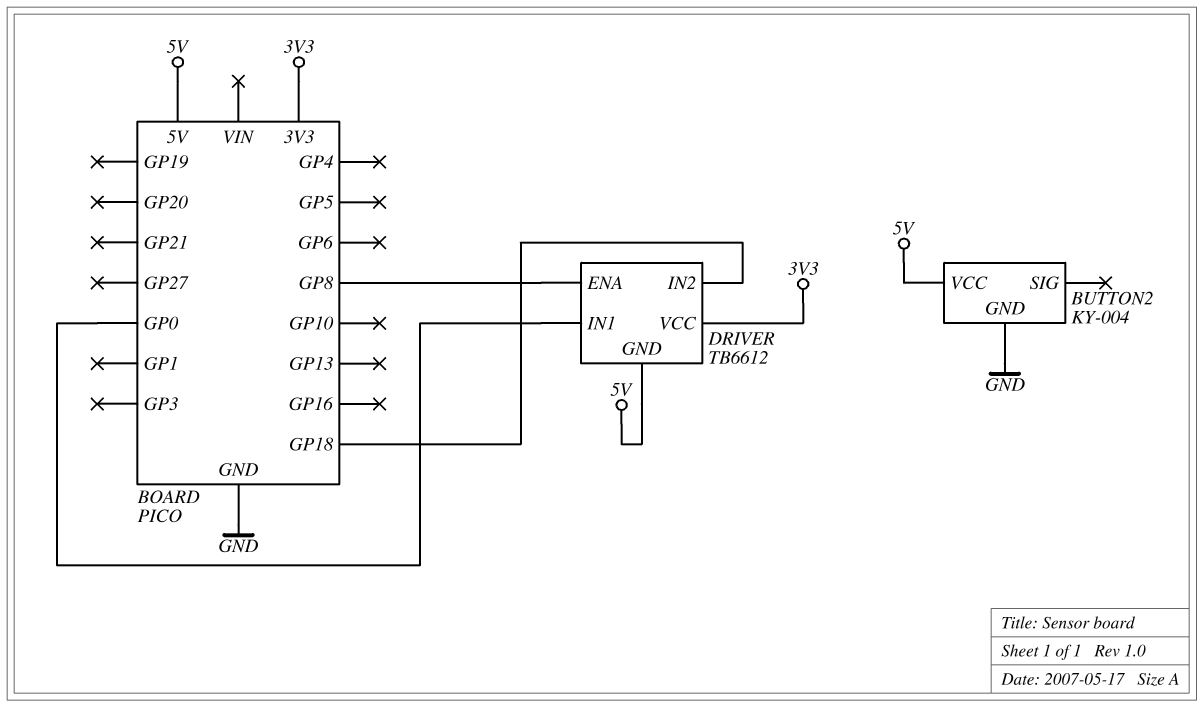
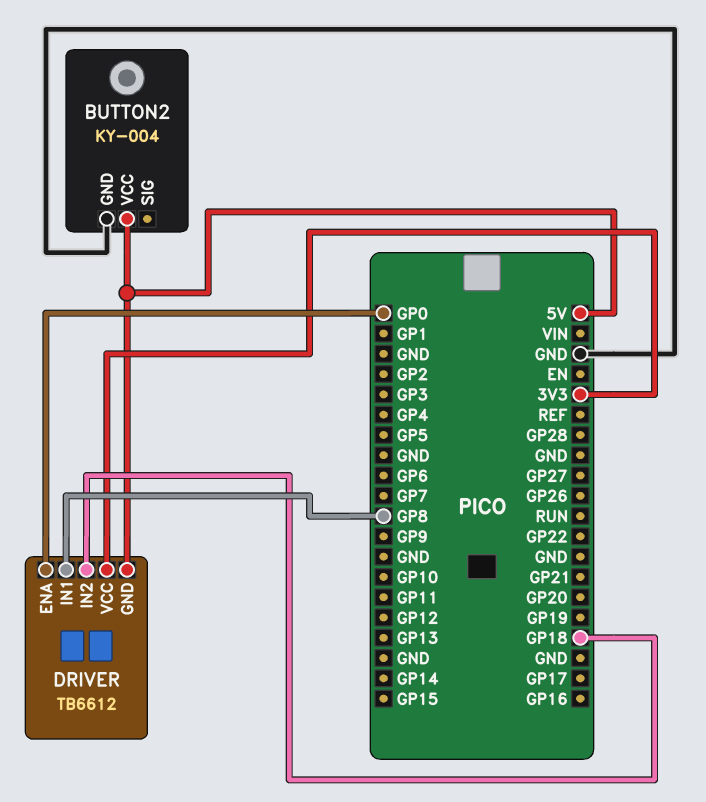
DRIVER pin ENA: GP8 -> GP0
DRIVER pin IN1: GP0 -> GP8

